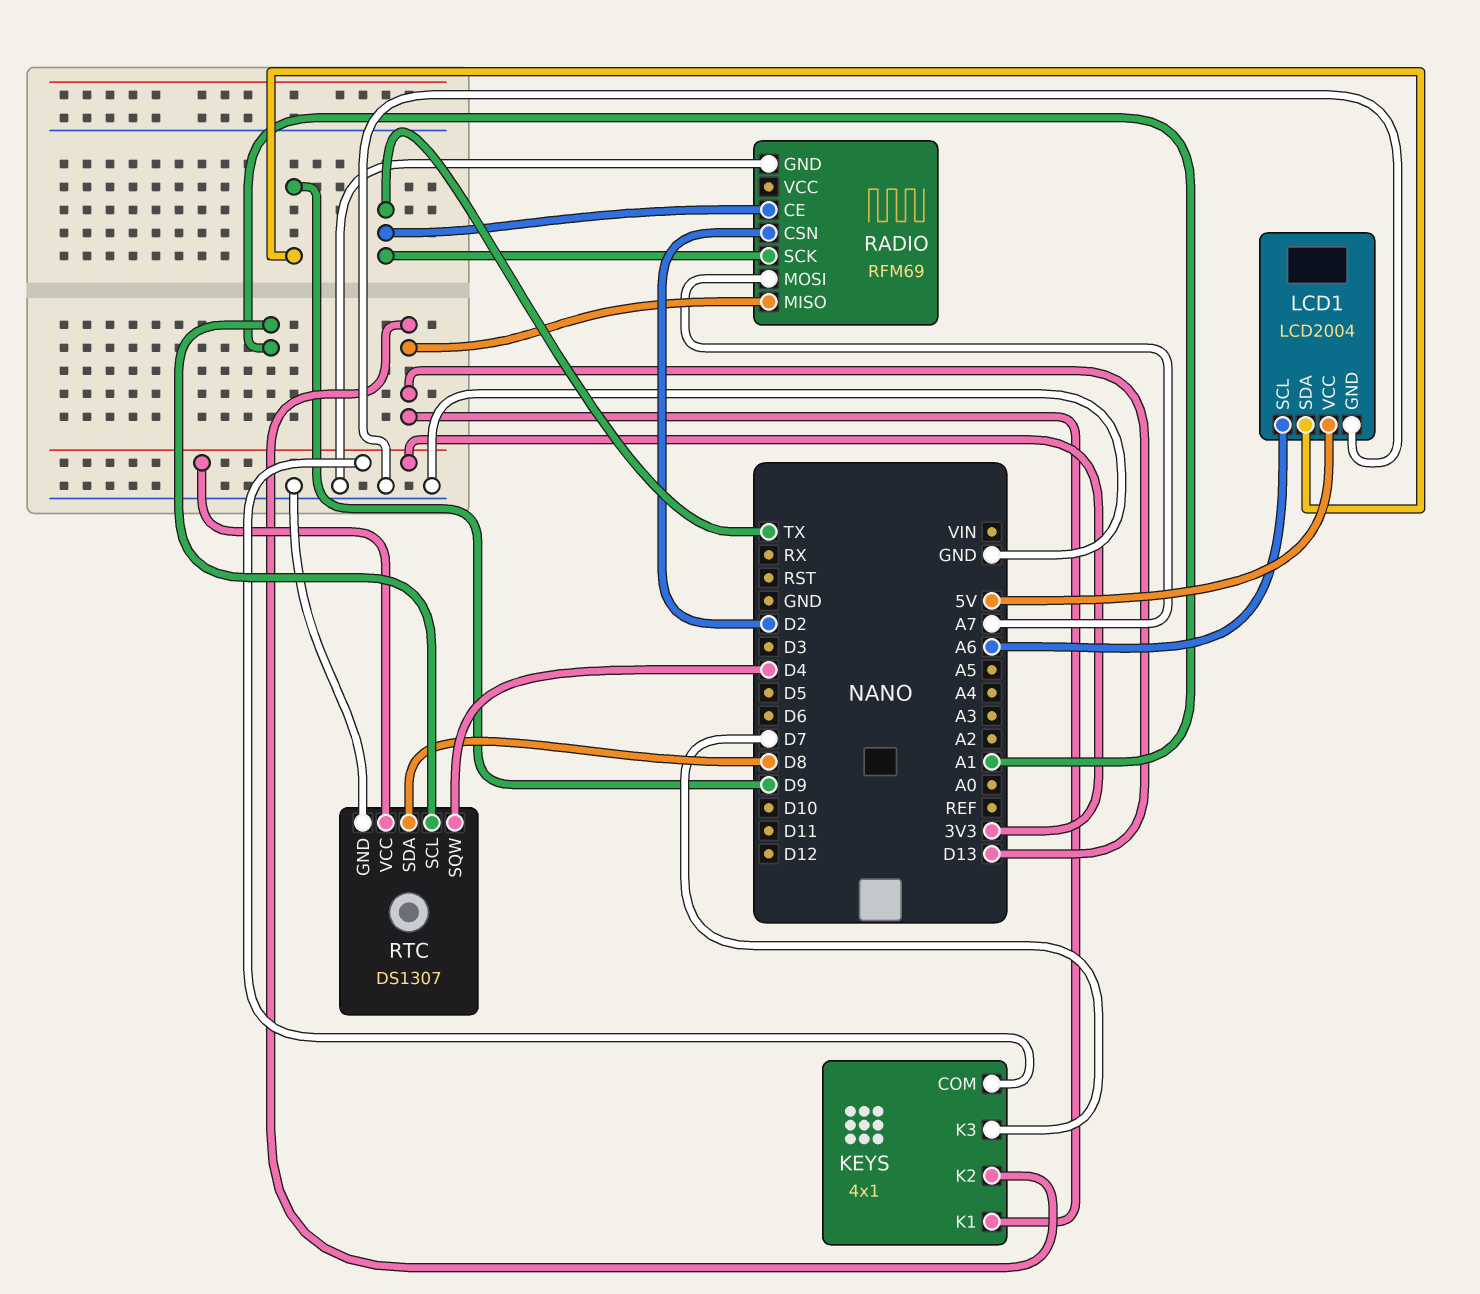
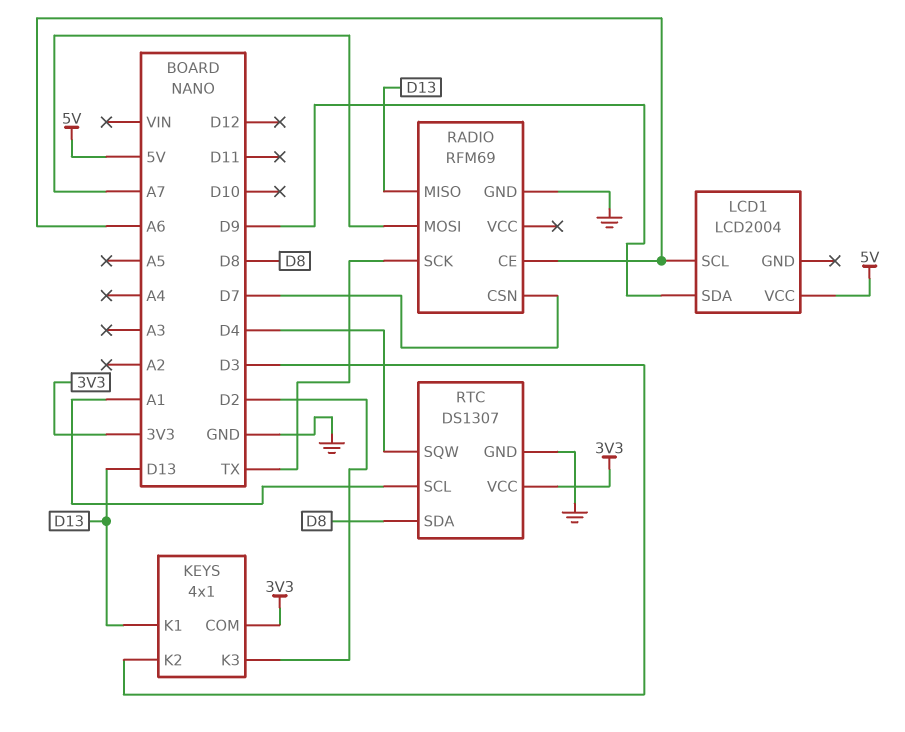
KEYS pin K2: D13 -> D3
KEYS pin K3: D7 -> D2
LCD1 pin GND: GND -> none
RADIO pin CE: TX -> A6
RADIO pin CSN: D2 -> D7

